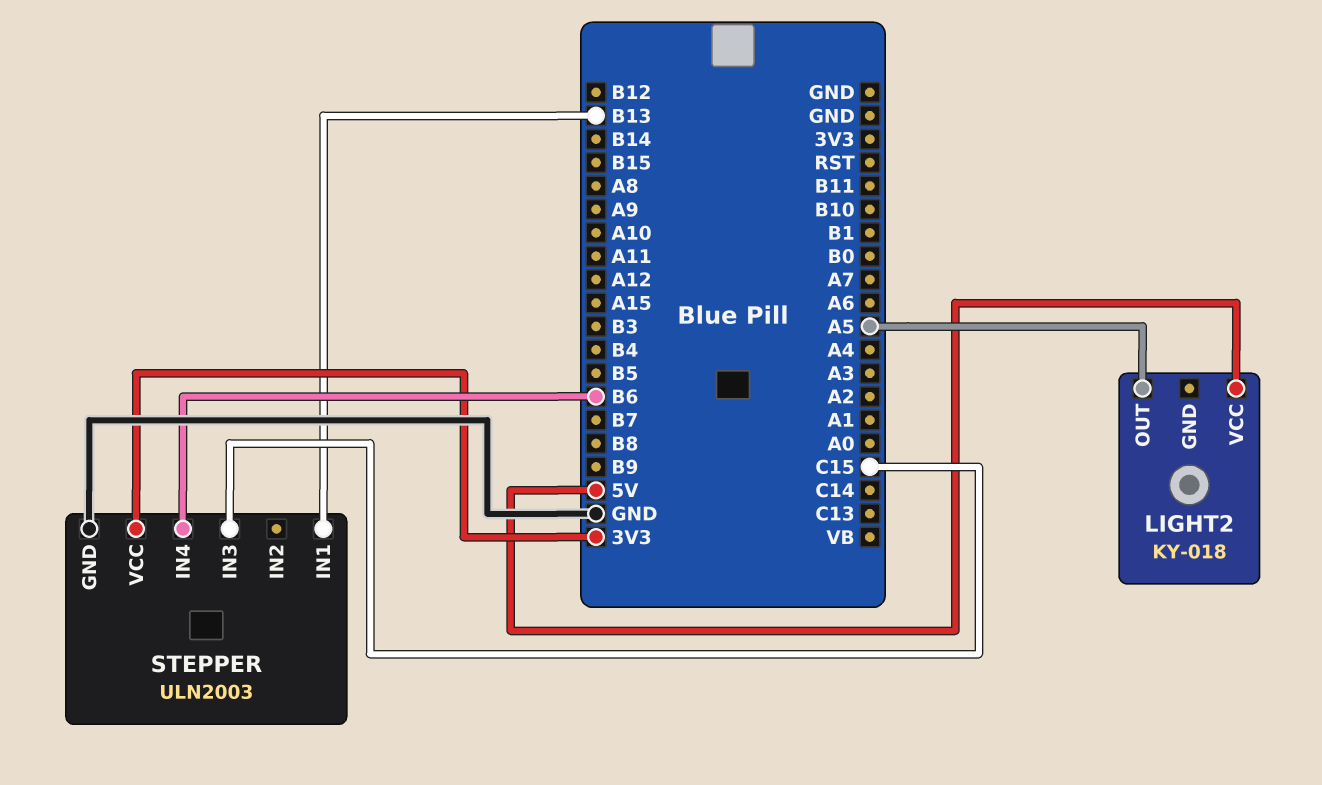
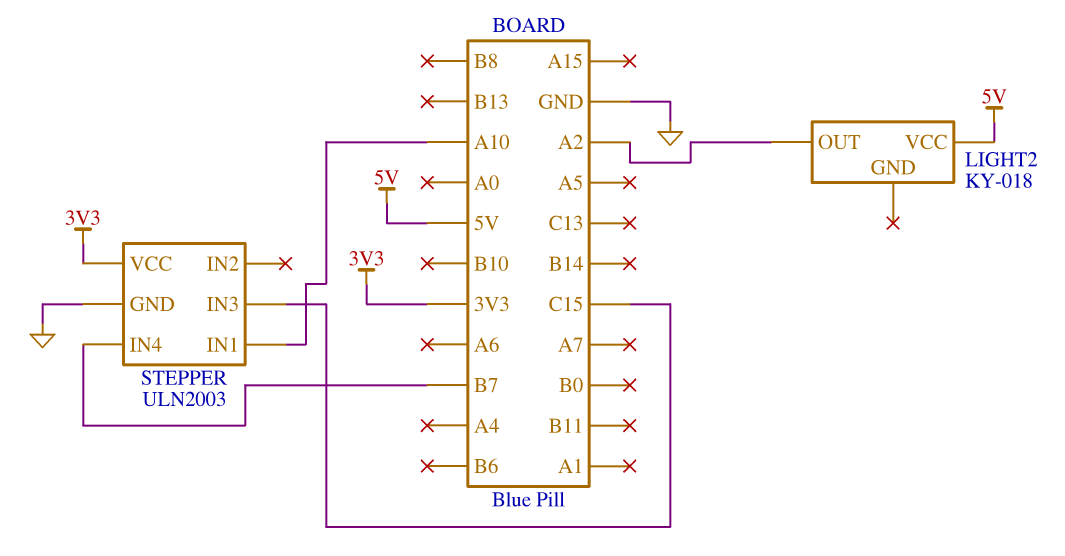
LIGHT2 pin OUT: A5 -> A2
STEPPER pin IN1: B13 -> A10
STEPPER pin IN4: B6 -> B7

